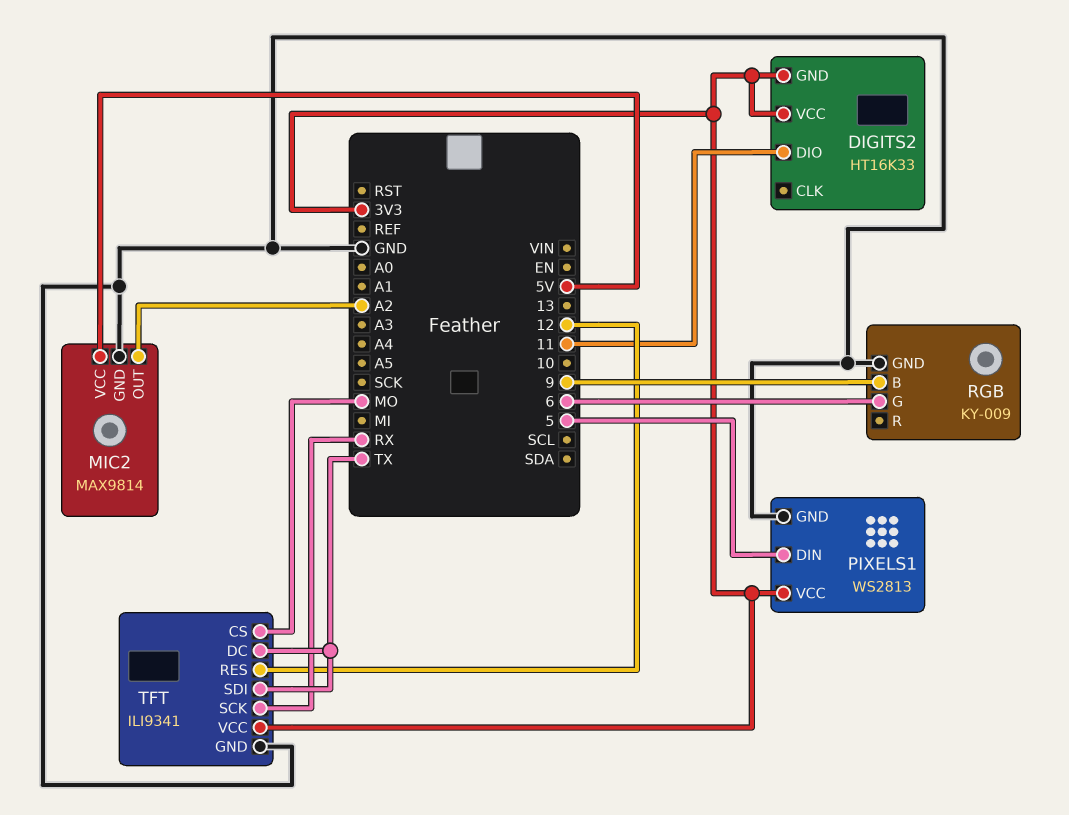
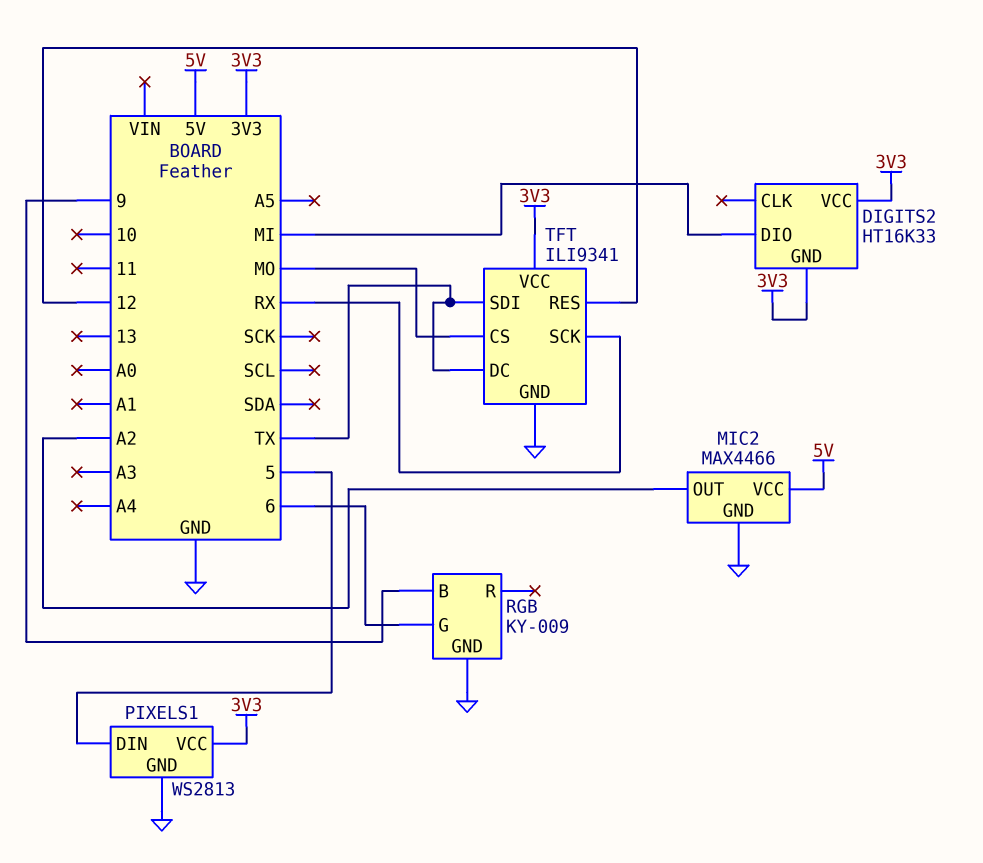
DIGITS2 pin DIO: 11 -> MI
MIC2: MAX9814 -> MAX4466

